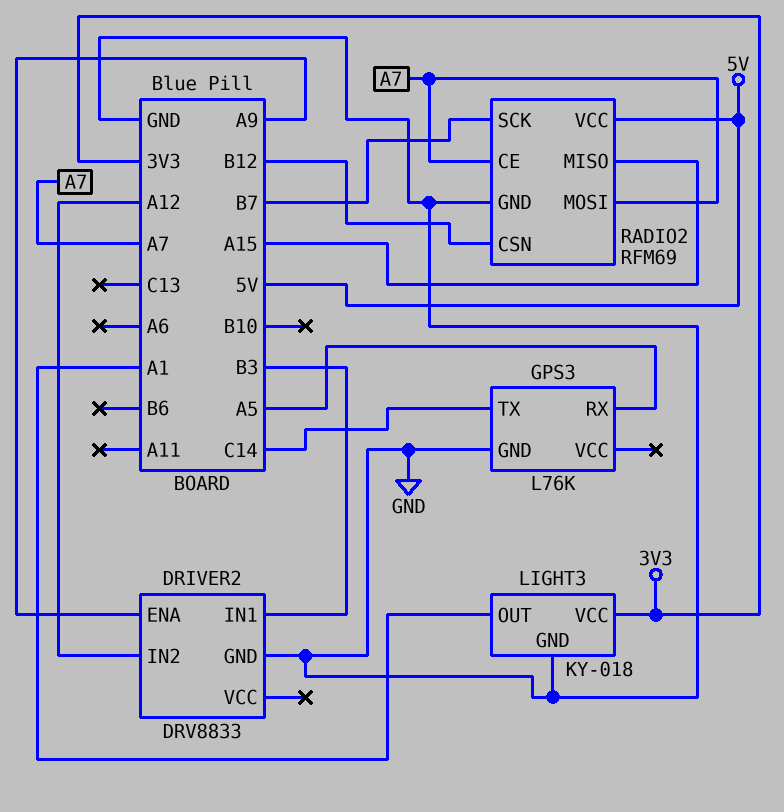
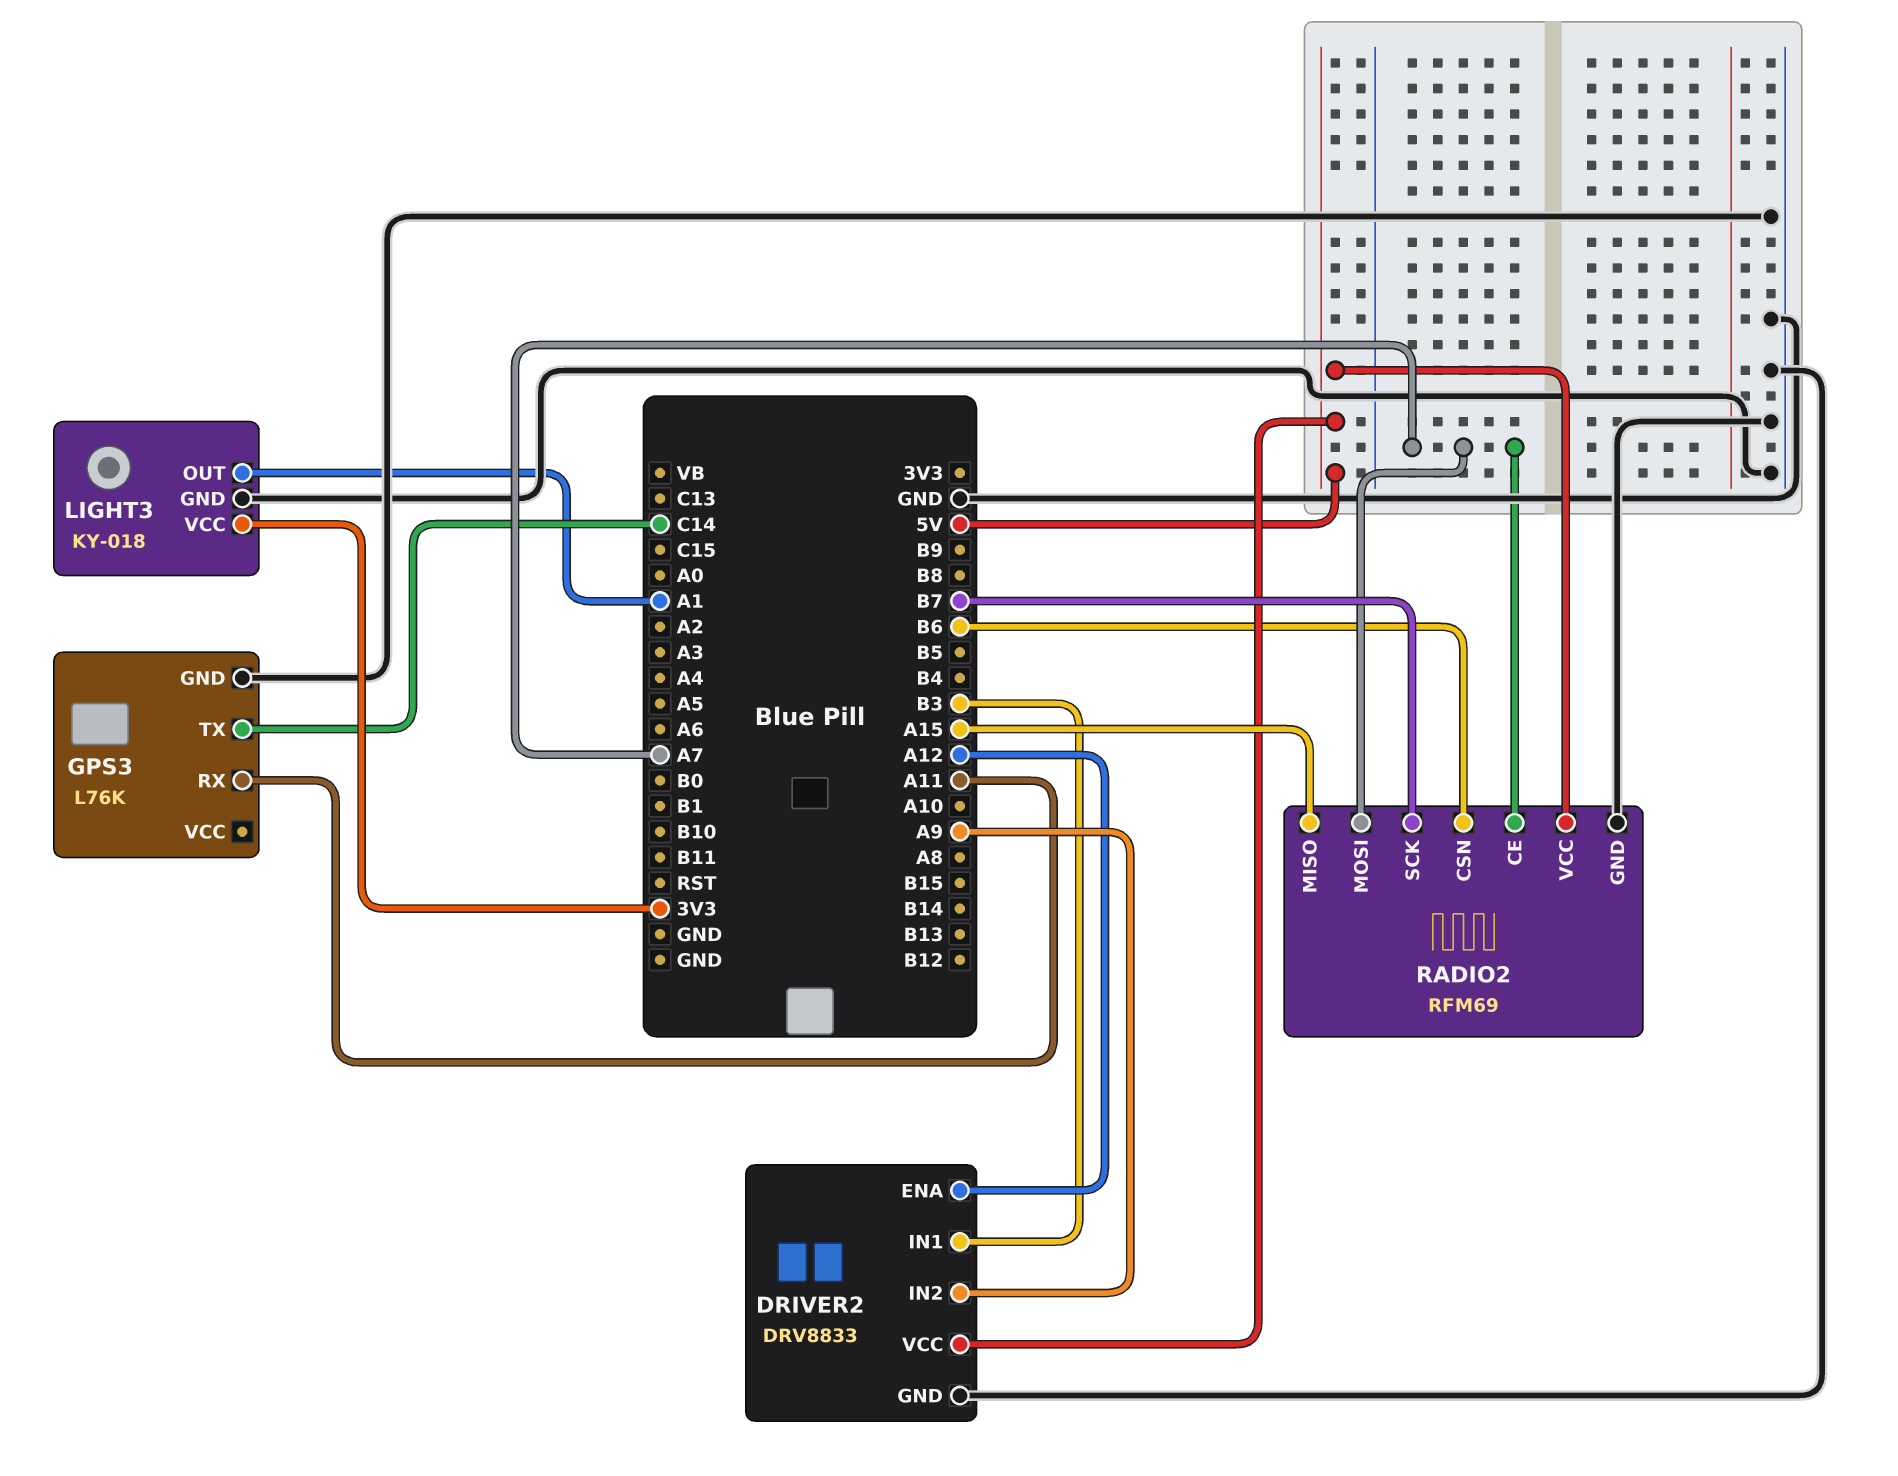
DRIVER2 pin ENA: A9 -> A12
DRIVER2 pin IN2: A12 -> A9
DRIVER2 pin VCC: none -> 5V
GPS3 pin RX: A5 -> A11
RADIO2 pin CSN: B12 -> B6

